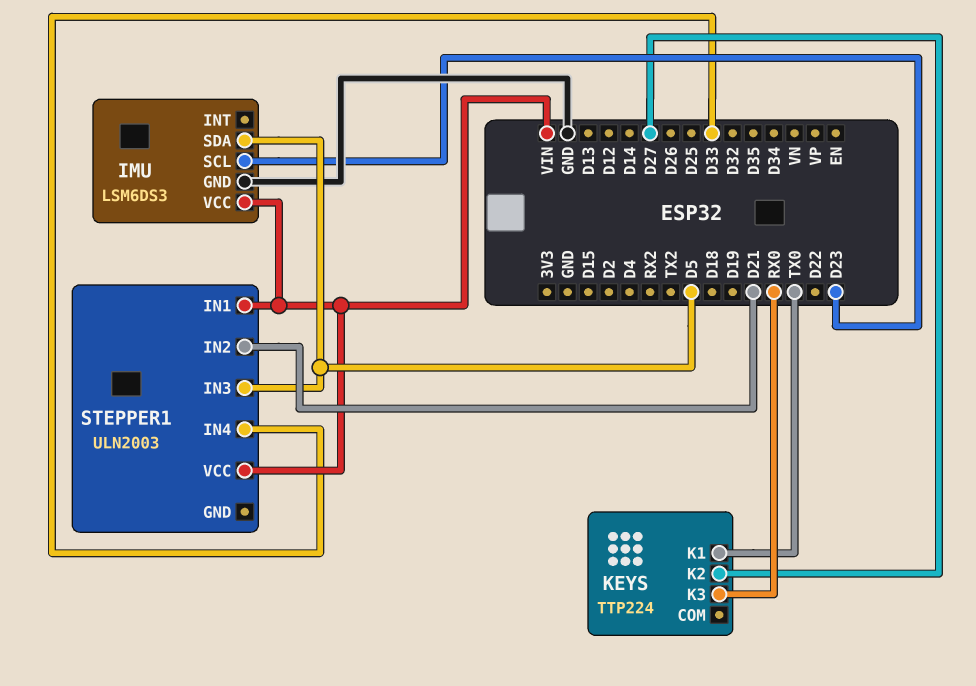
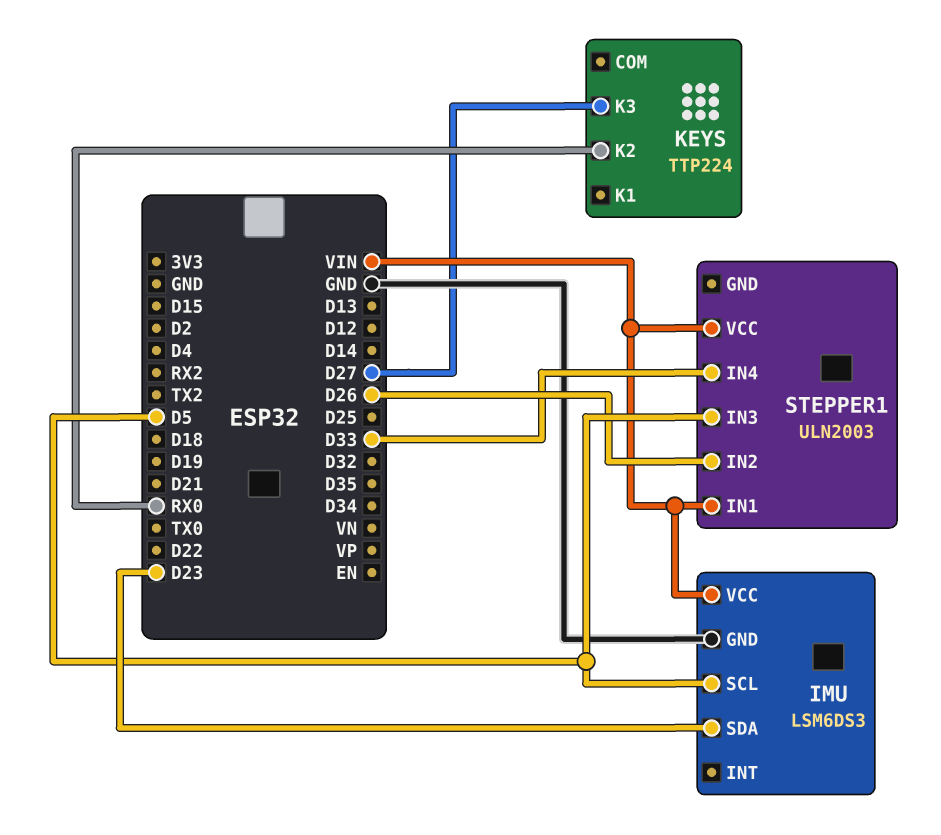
IMU pin SCL: D23 -> D5
IMU pin SDA: D5 -> D23
KEYS pin K1: TX0 -> none
KEYS pin K2: D27 -> RX0
KEYS pin K3: RX0 -> D27
STEPPER1 pin IN2: D21 -> D26

